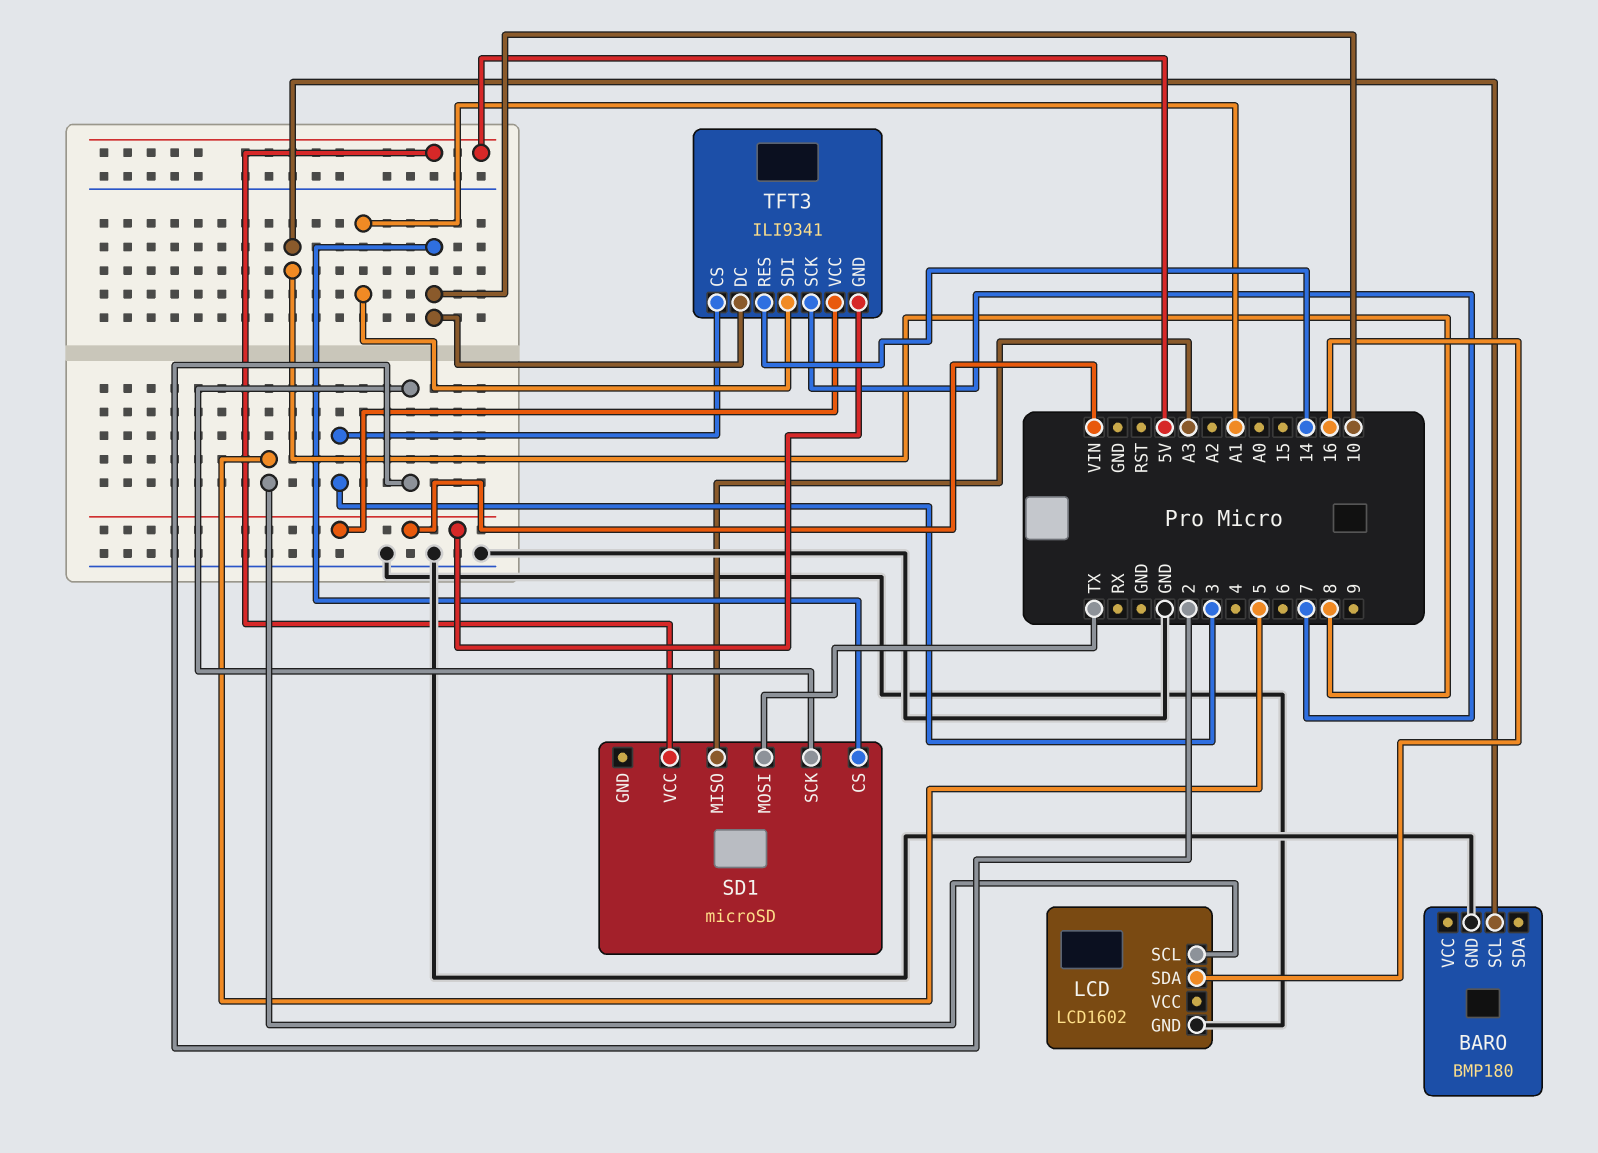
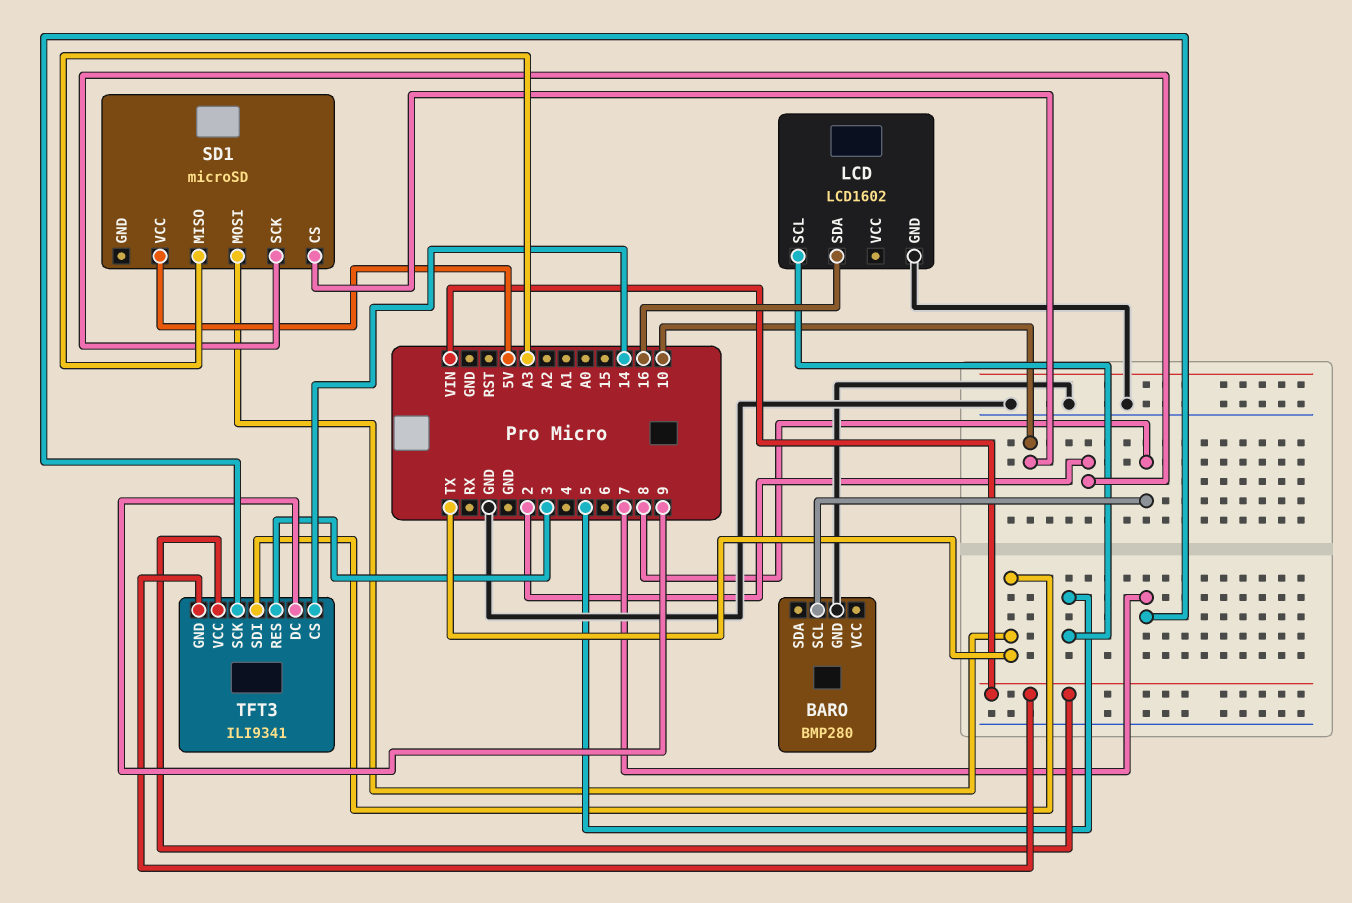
BARO: BMP180 -> BMP280
TFT3 pin CS: 3 -> 14
TFT3 pin DC: 10 -> 9
TFT3 pin RES: 14 -> 3
TFT3 pin SDI: A1 -> TX

